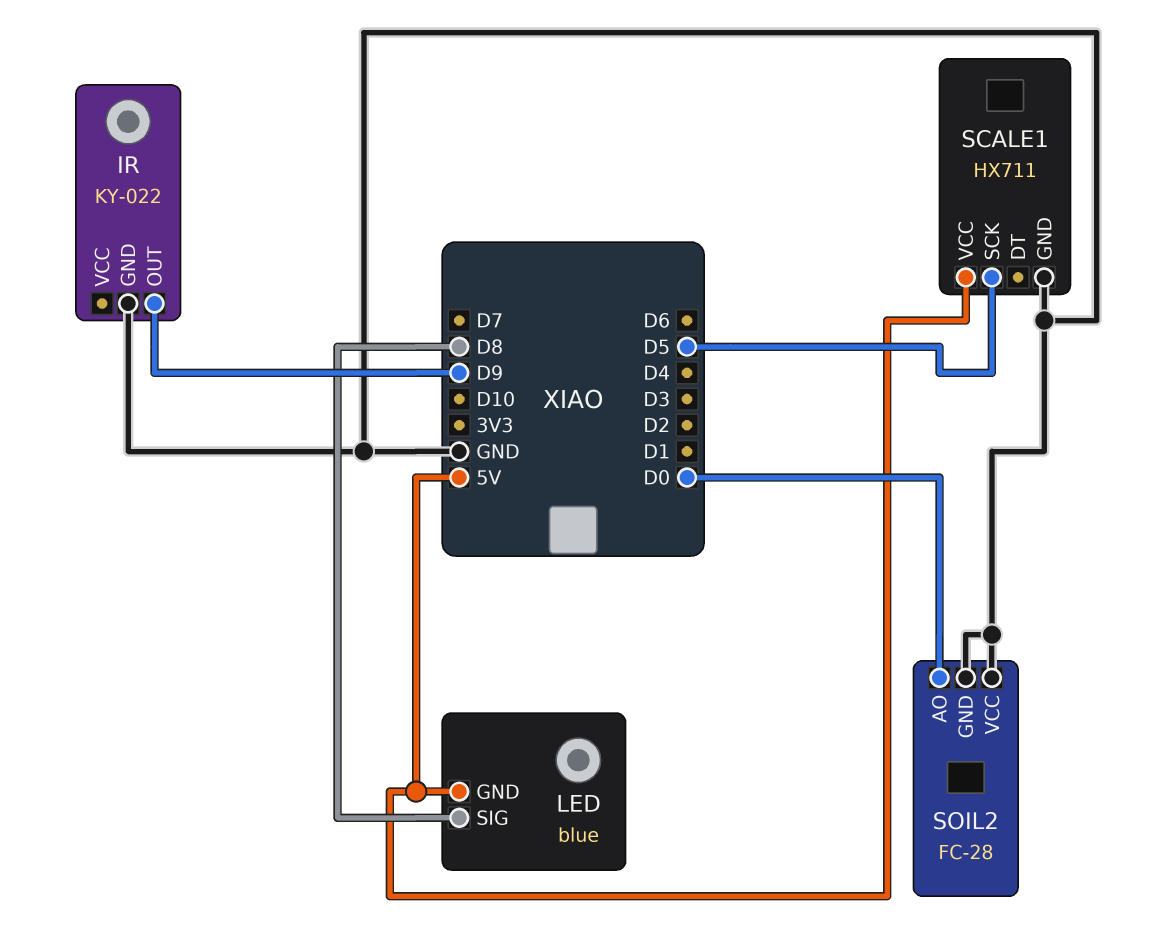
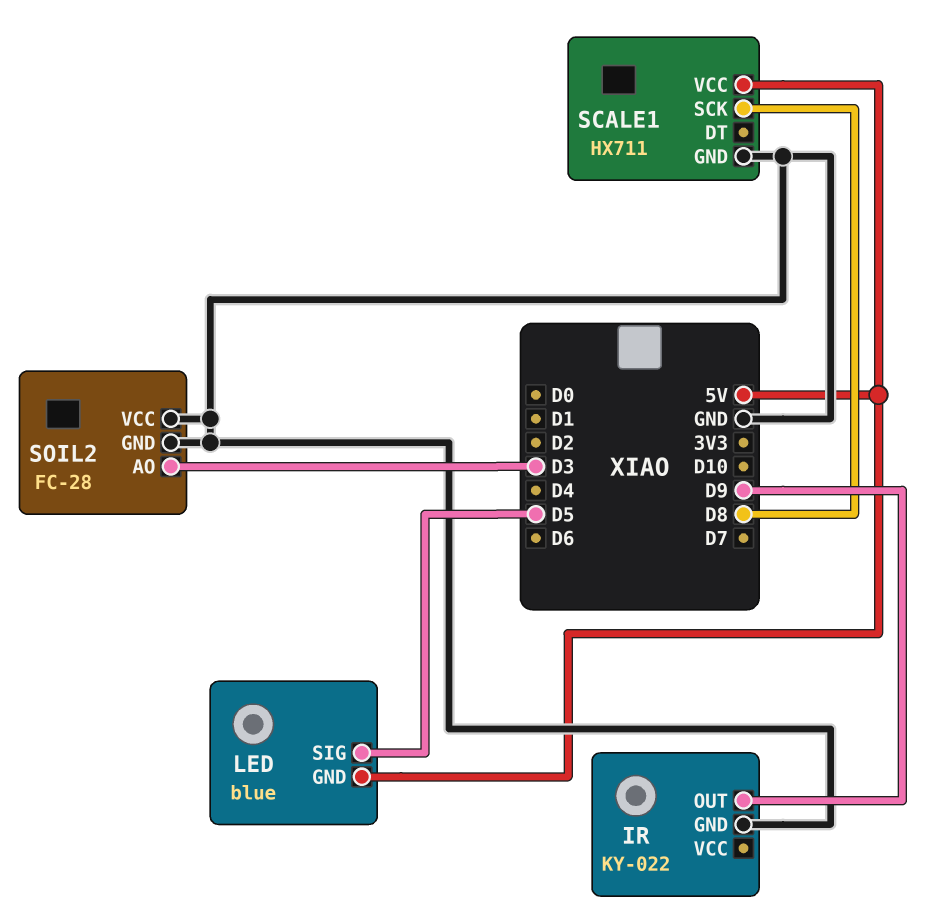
LED pin SIG: D8 -> D5
SCALE1 pin SCK: D5 -> D8
SOIL2 pin AO: D0 -> D3

